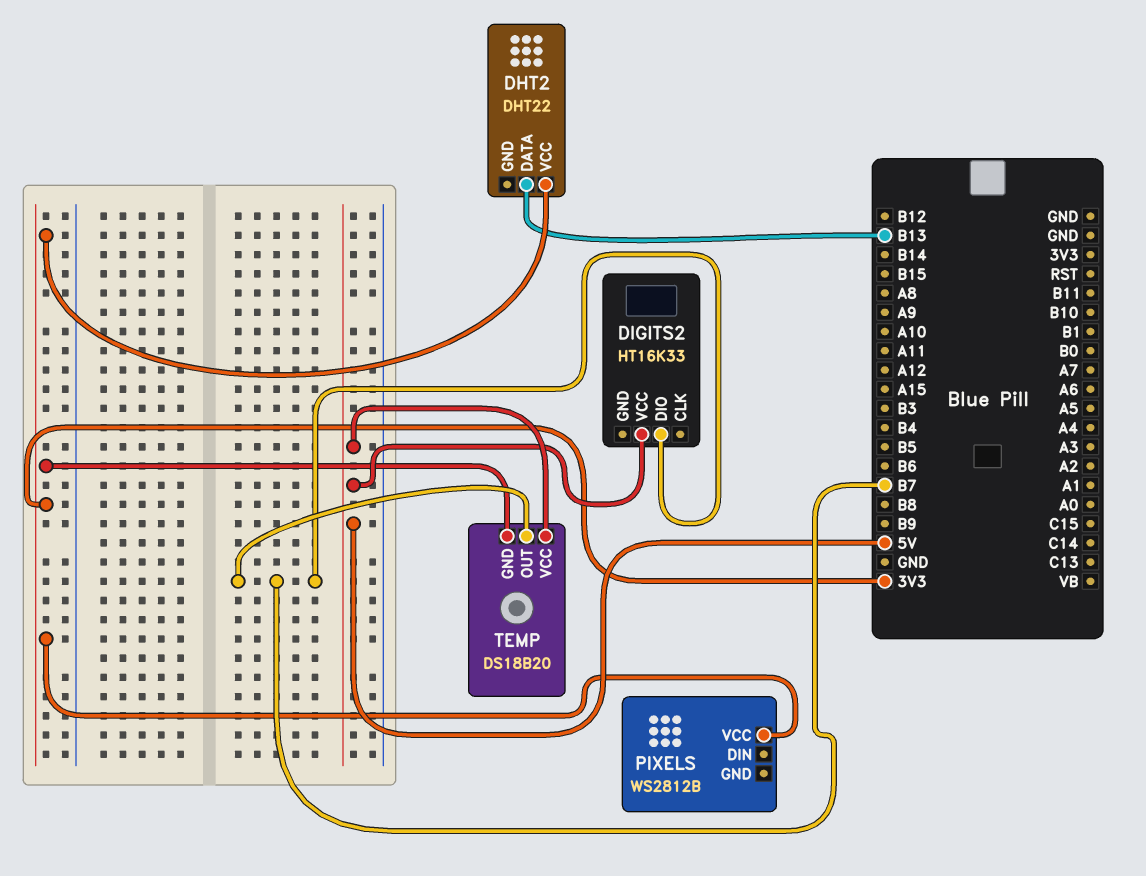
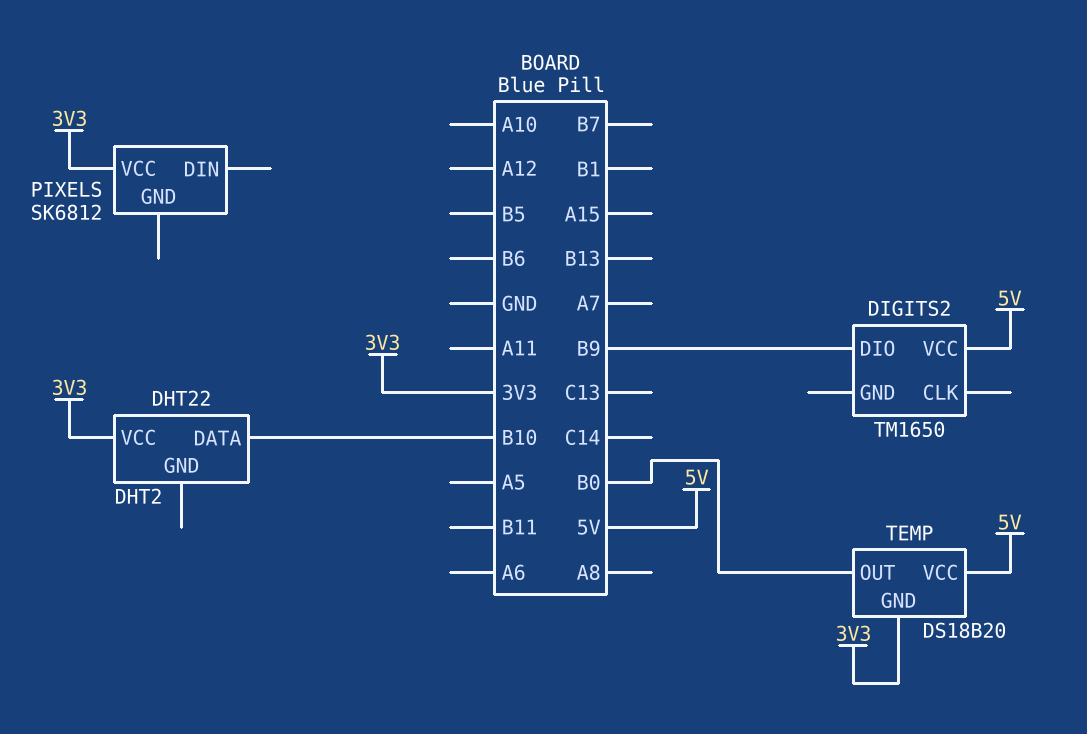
DHT2 pin DATA: B13 -> B10
DIGITS2: HT16K33 -> TM1650
DIGITS2 pin DIO: B7 -> B9
PIXELS: WS2812B -> SK6812
TEMP pin OUT: B7 -> B0

